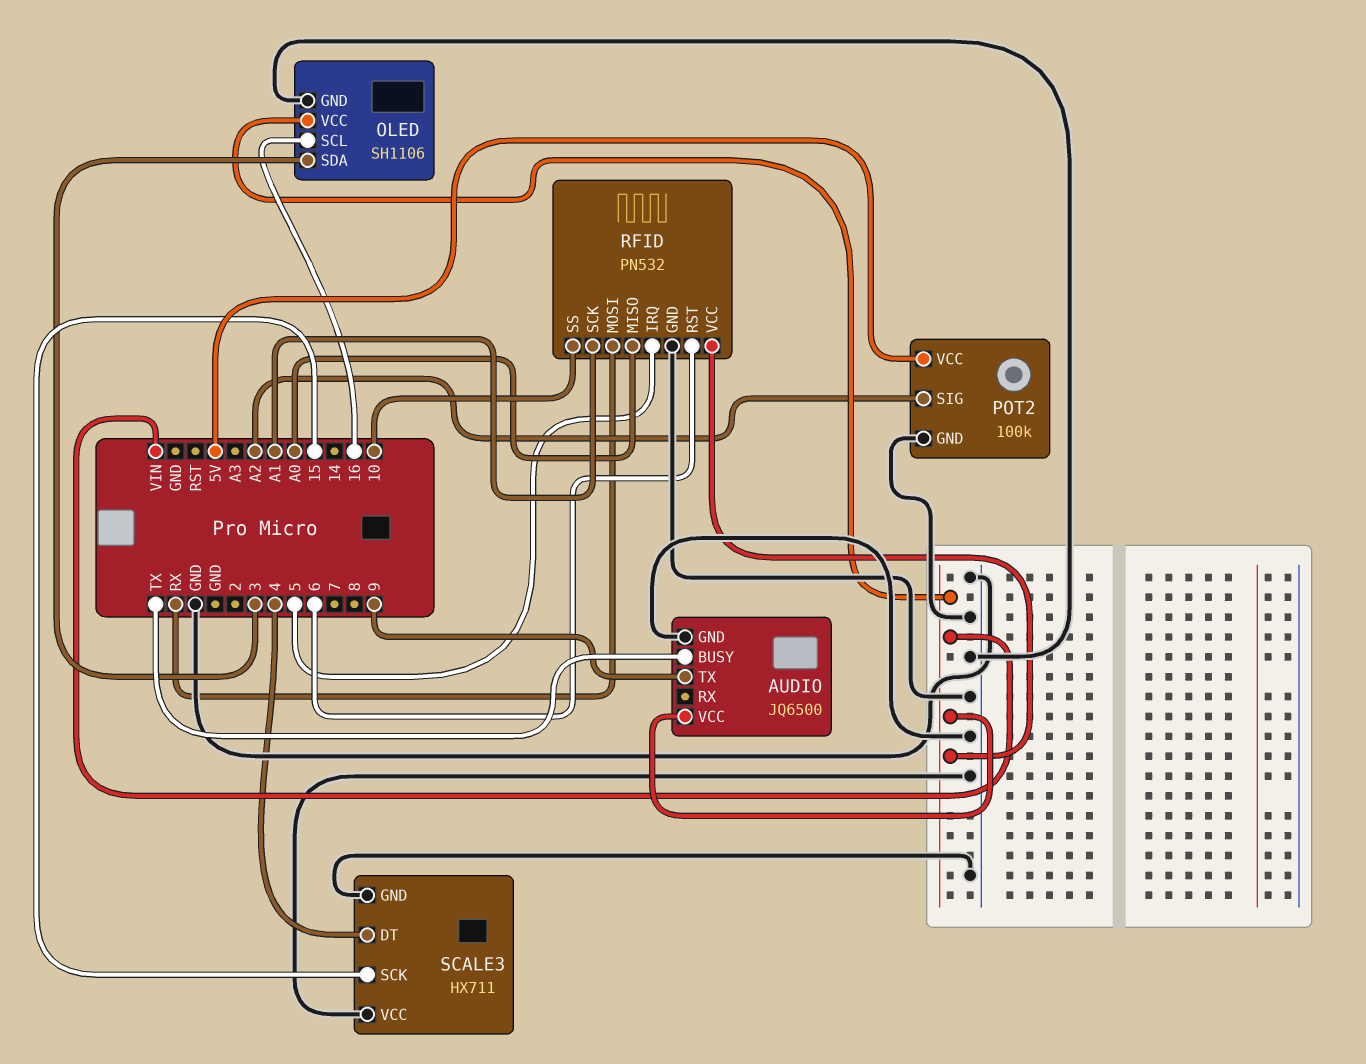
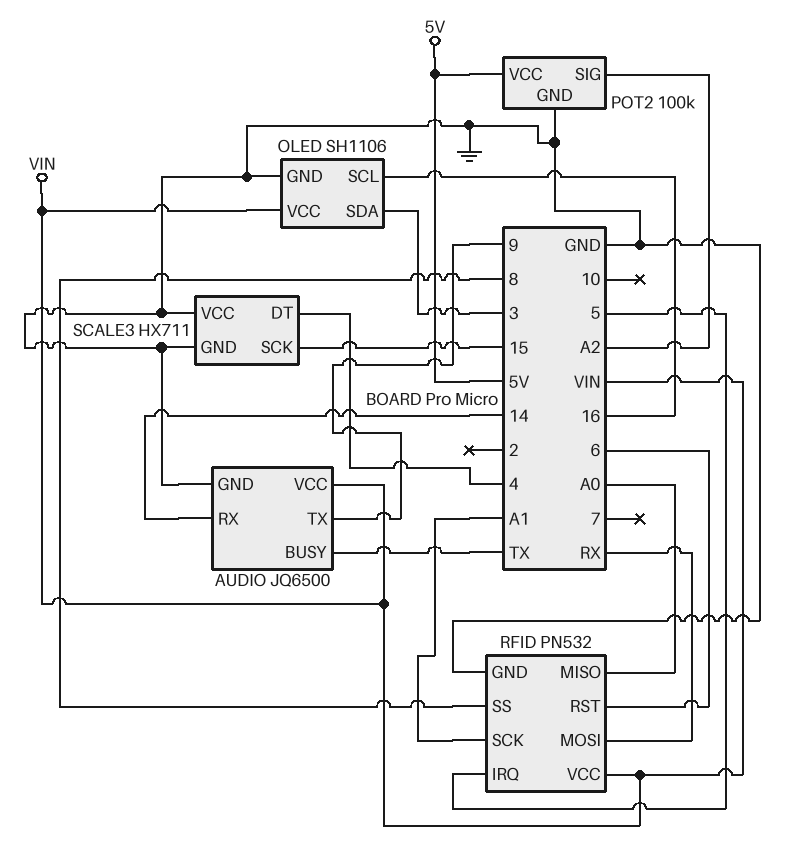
AUDIO pin RX: none -> 14
RFID pin SS: 10 -> 8

